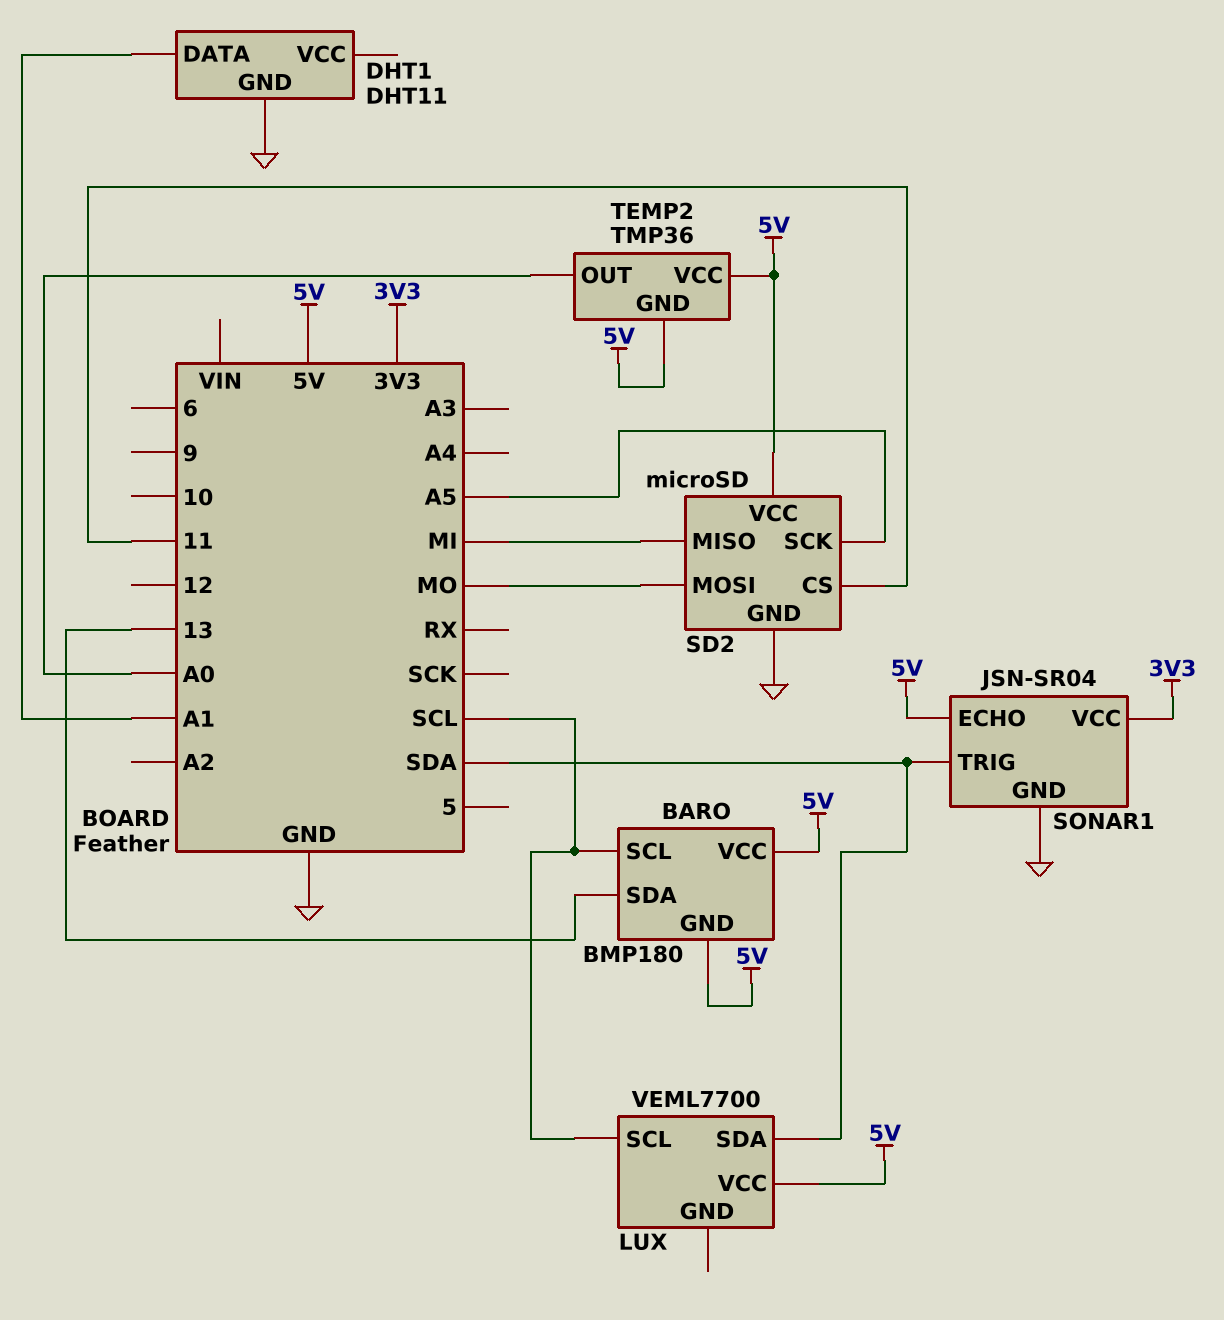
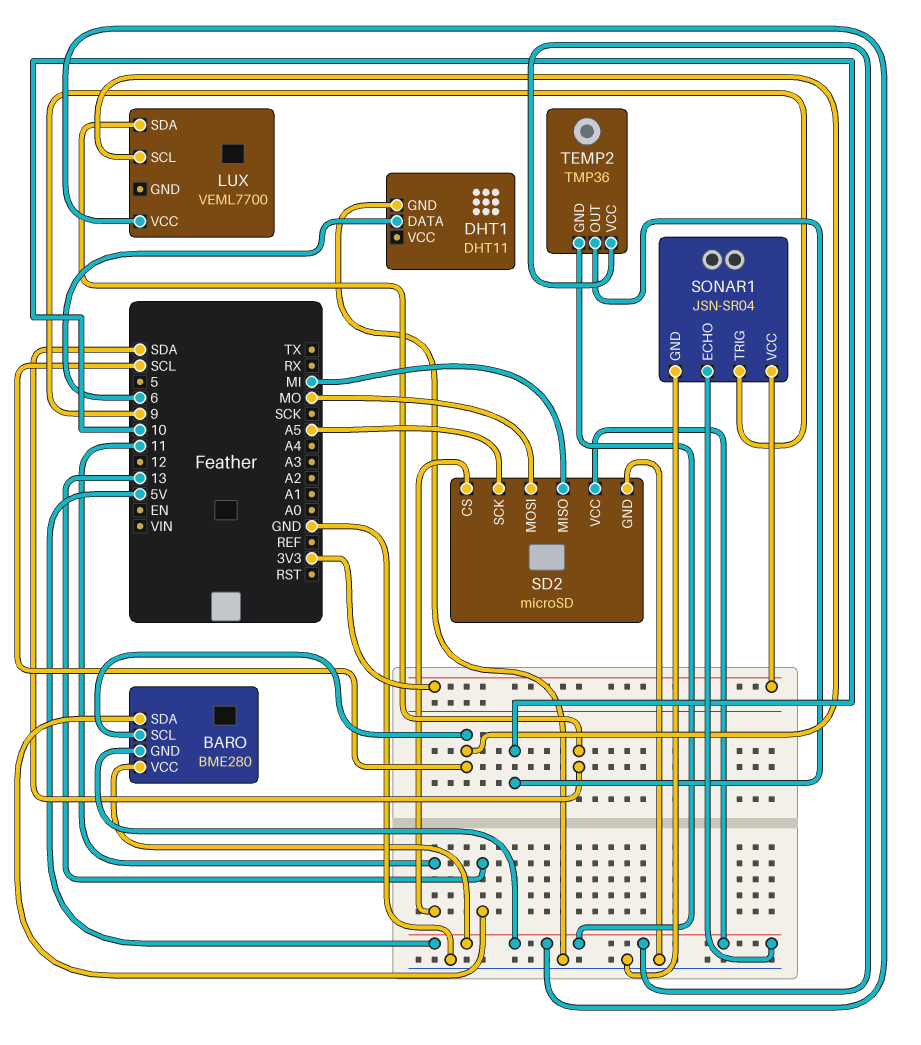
BARO: BMP180 -> BME280
DHT1 pin DATA: A1 -> 6
SONAR1 pin TRIG: SDA -> 9
TEMP2 pin OUT: A0 -> 10

